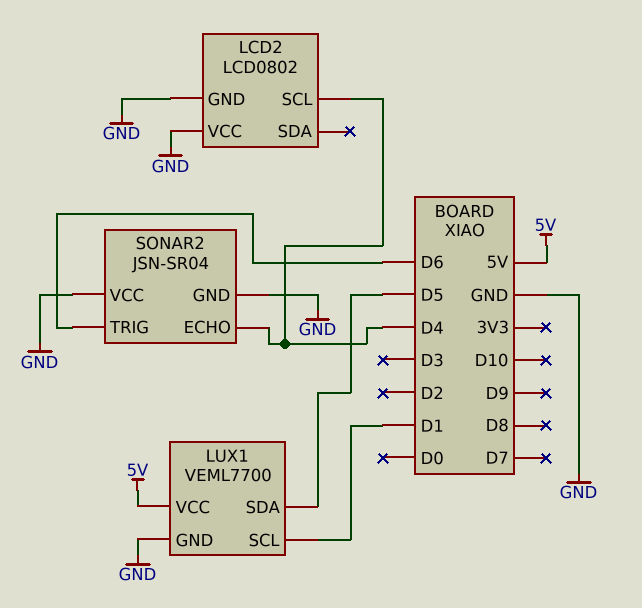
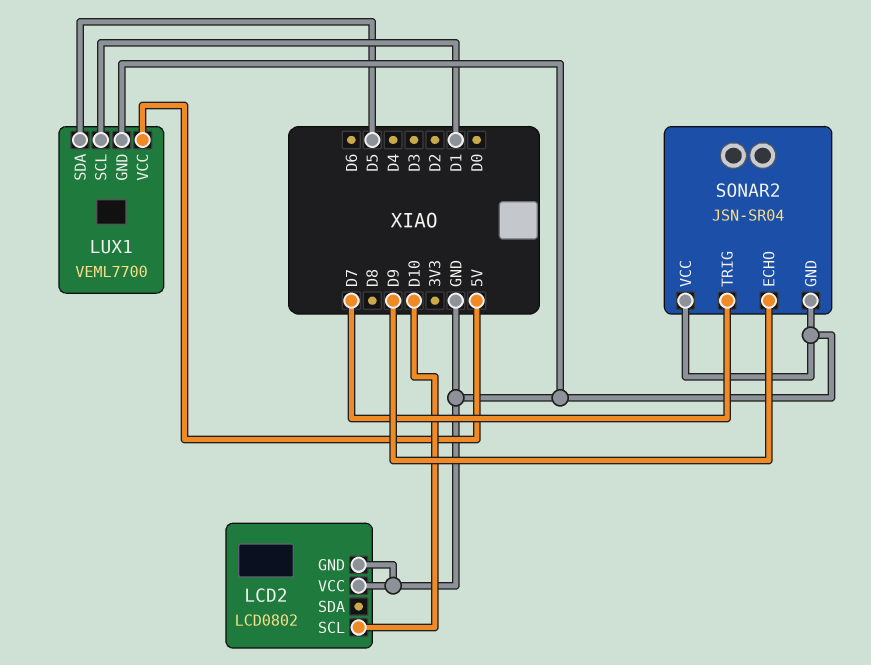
LCD2 pin SCL: D4 -> D10
SONAR2 pin ECHO: D4 -> D9
SONAR2 pin TRIG: D6 -> D7

